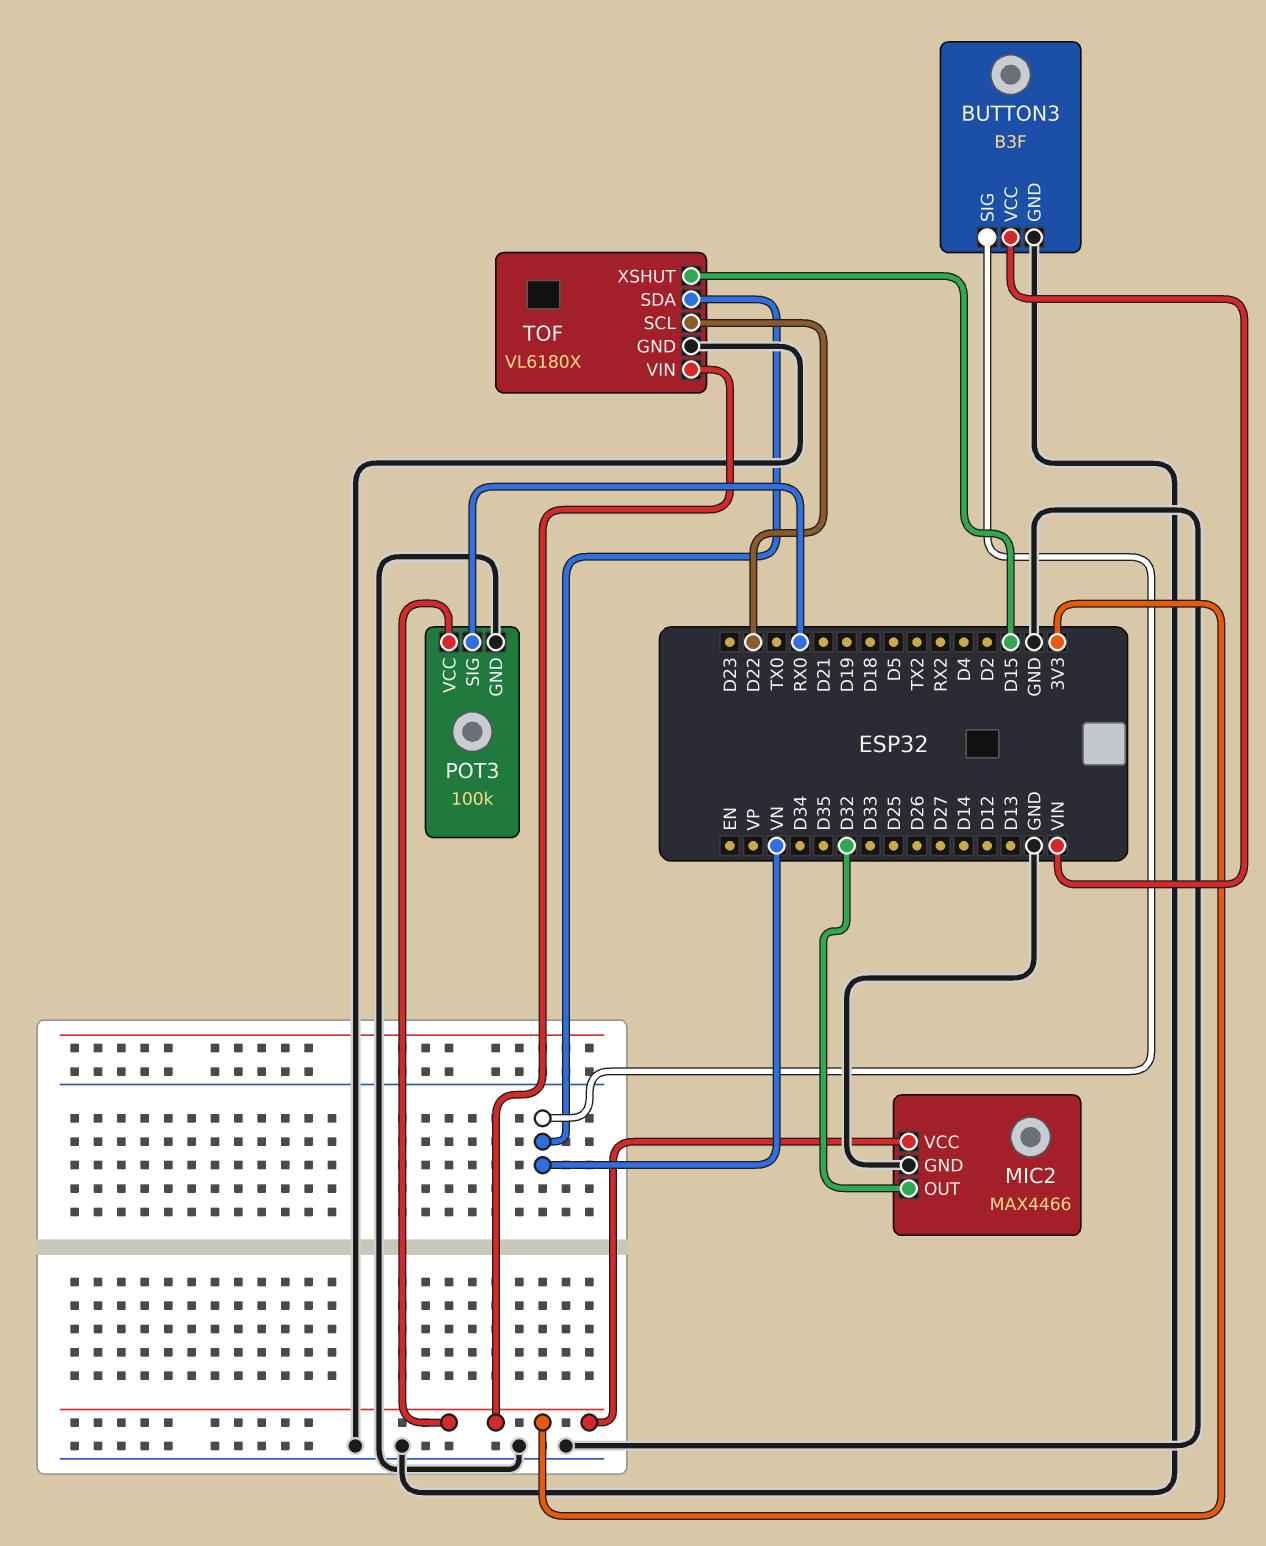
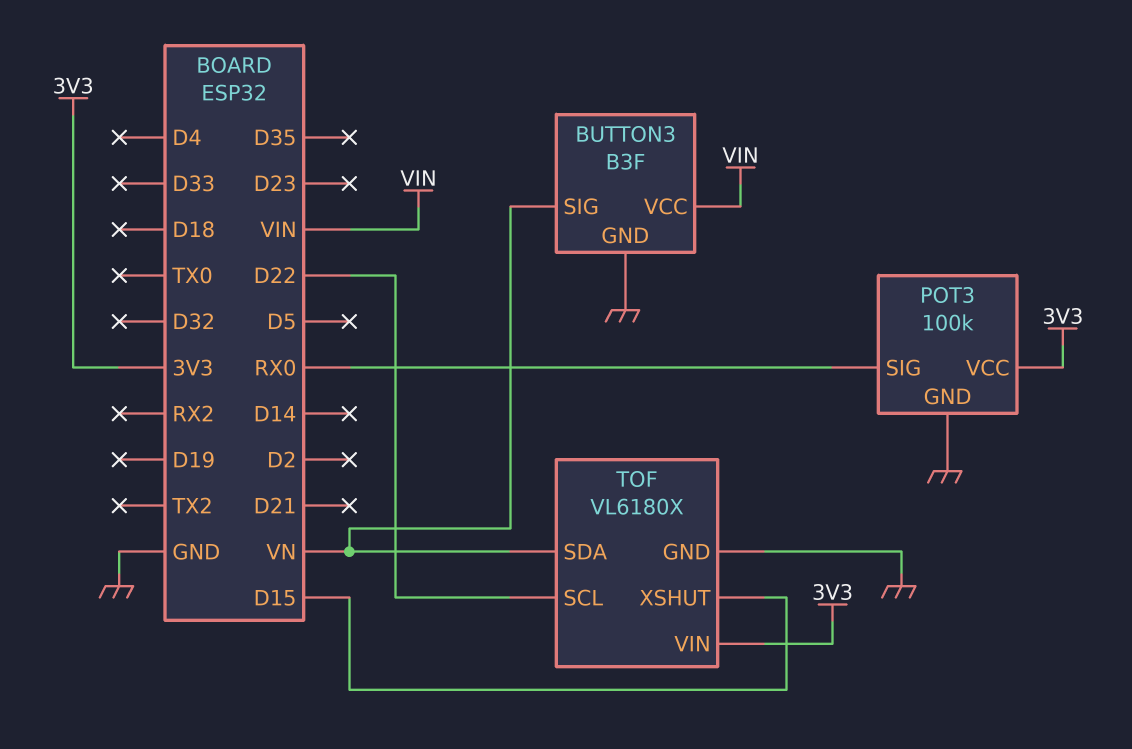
MIC2: MAX4466 -> none
MIC2 pin GND: GND -> none
MIC2 pin OUT: D32 -> none
MIC2 pin VCC: 3V3 -> none

